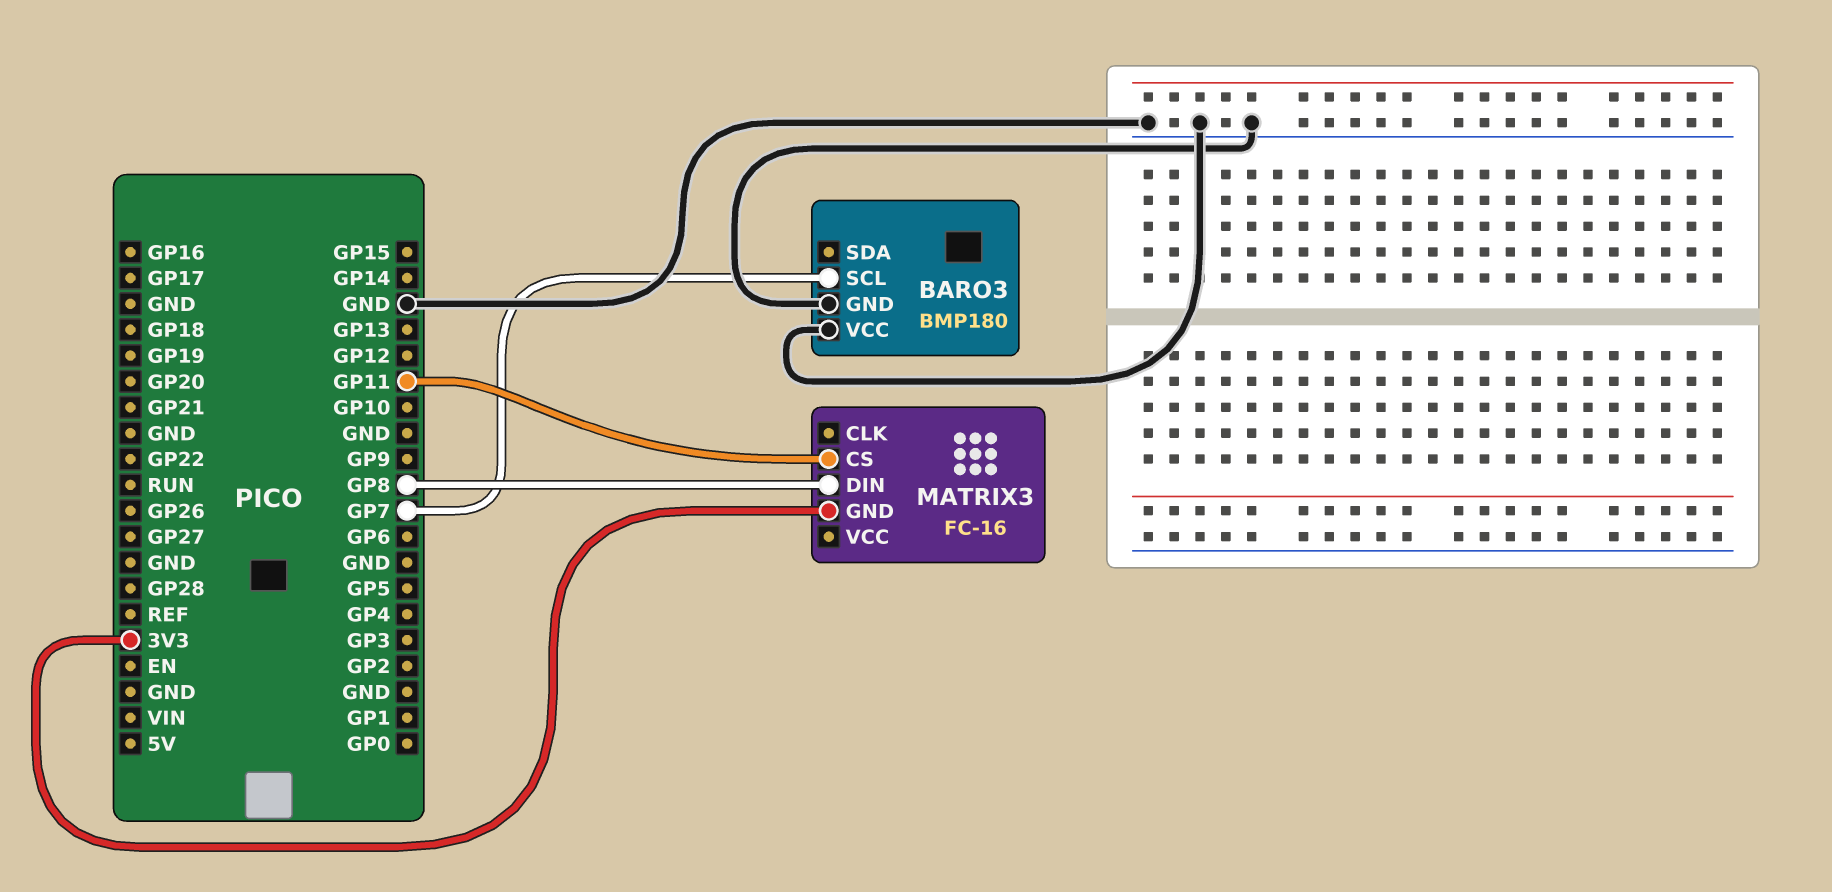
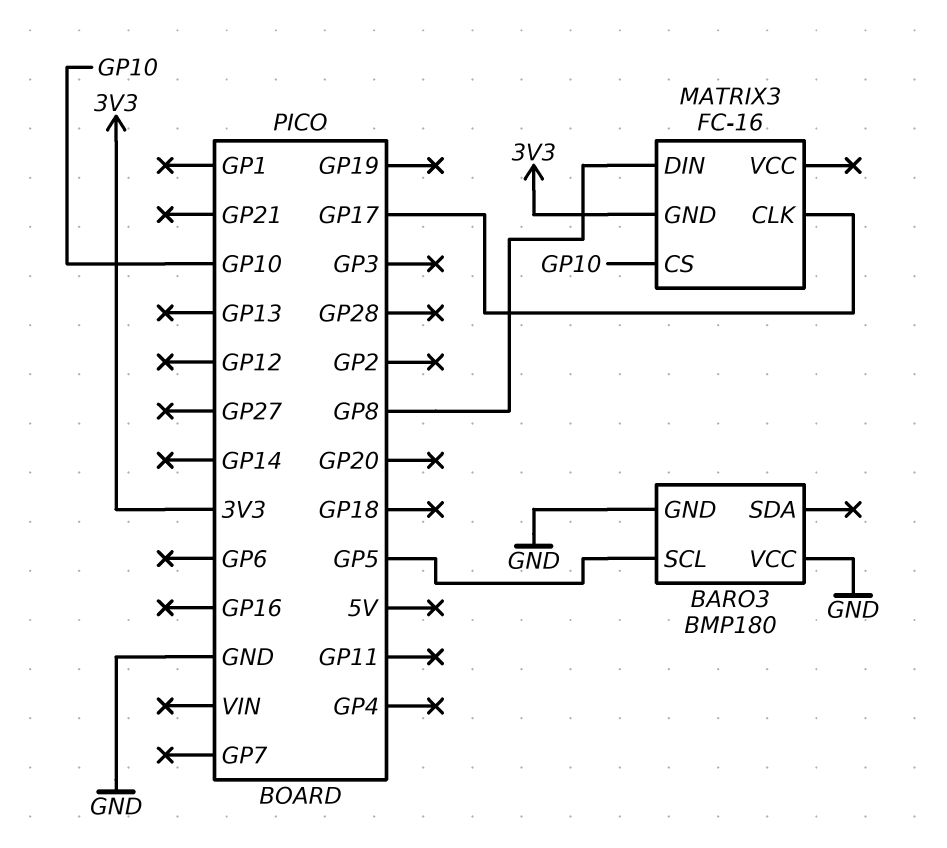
BARO3 pin SCL: GP7 -> GP5
MATRIX3 pin CLK: none -> GP17
MATRIX3 pin CS: GP11 -> GP10

